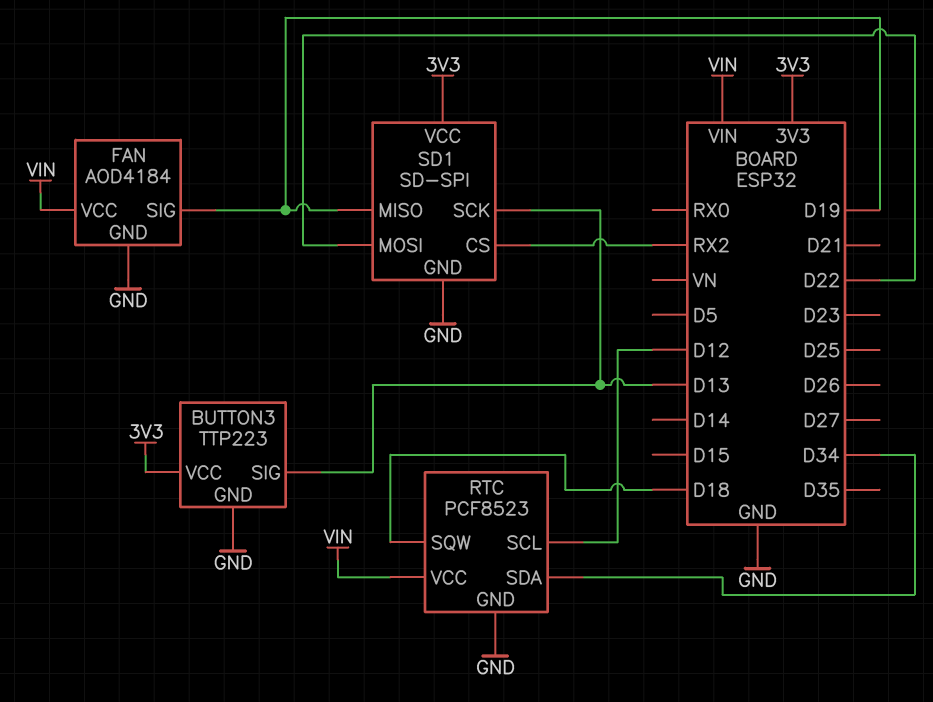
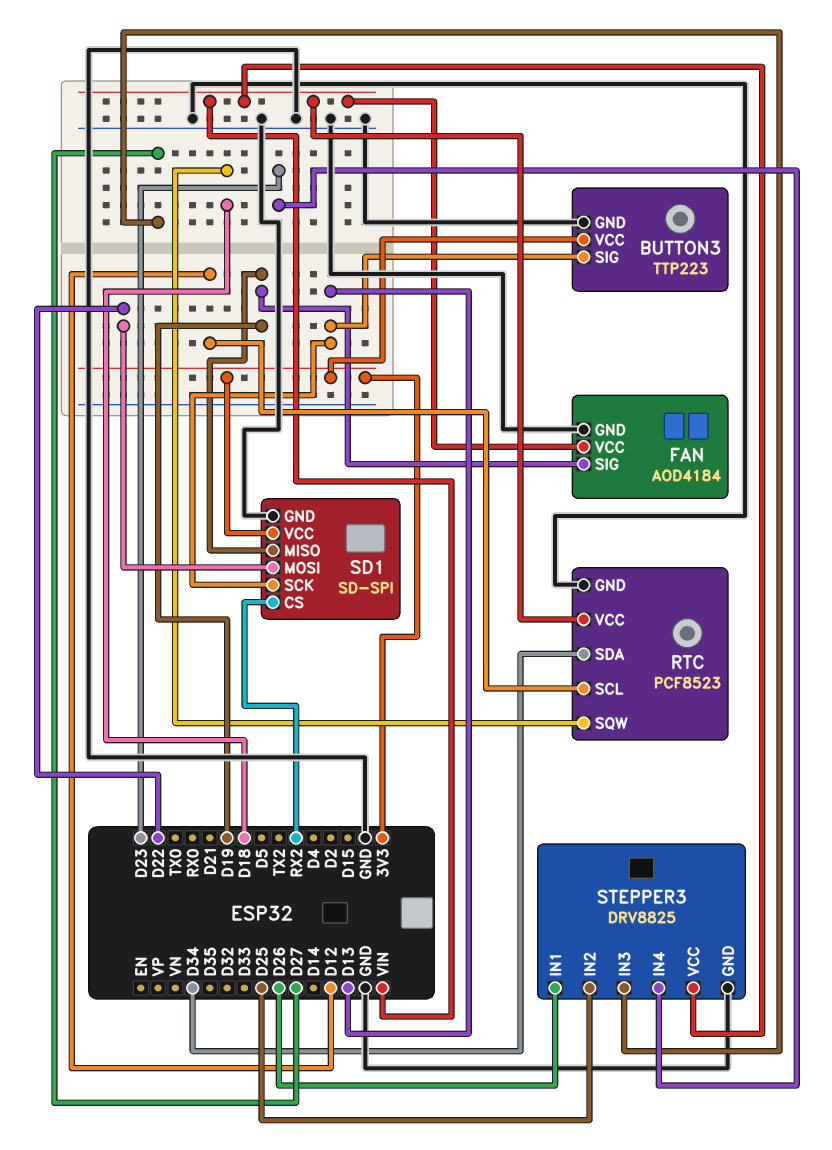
STEPPER3: none -> DRV8825
STEPPER3 pin GND: none -> GND
STEPPER3 pin IN1: none -> D26
STEPPER3 pin IN2: none -> D25
STEPPER3 pin IN3: none -> D27
STEPPER3 pin IN4: none -> D23
STEPPER3 pin VCC: none -> VIN

